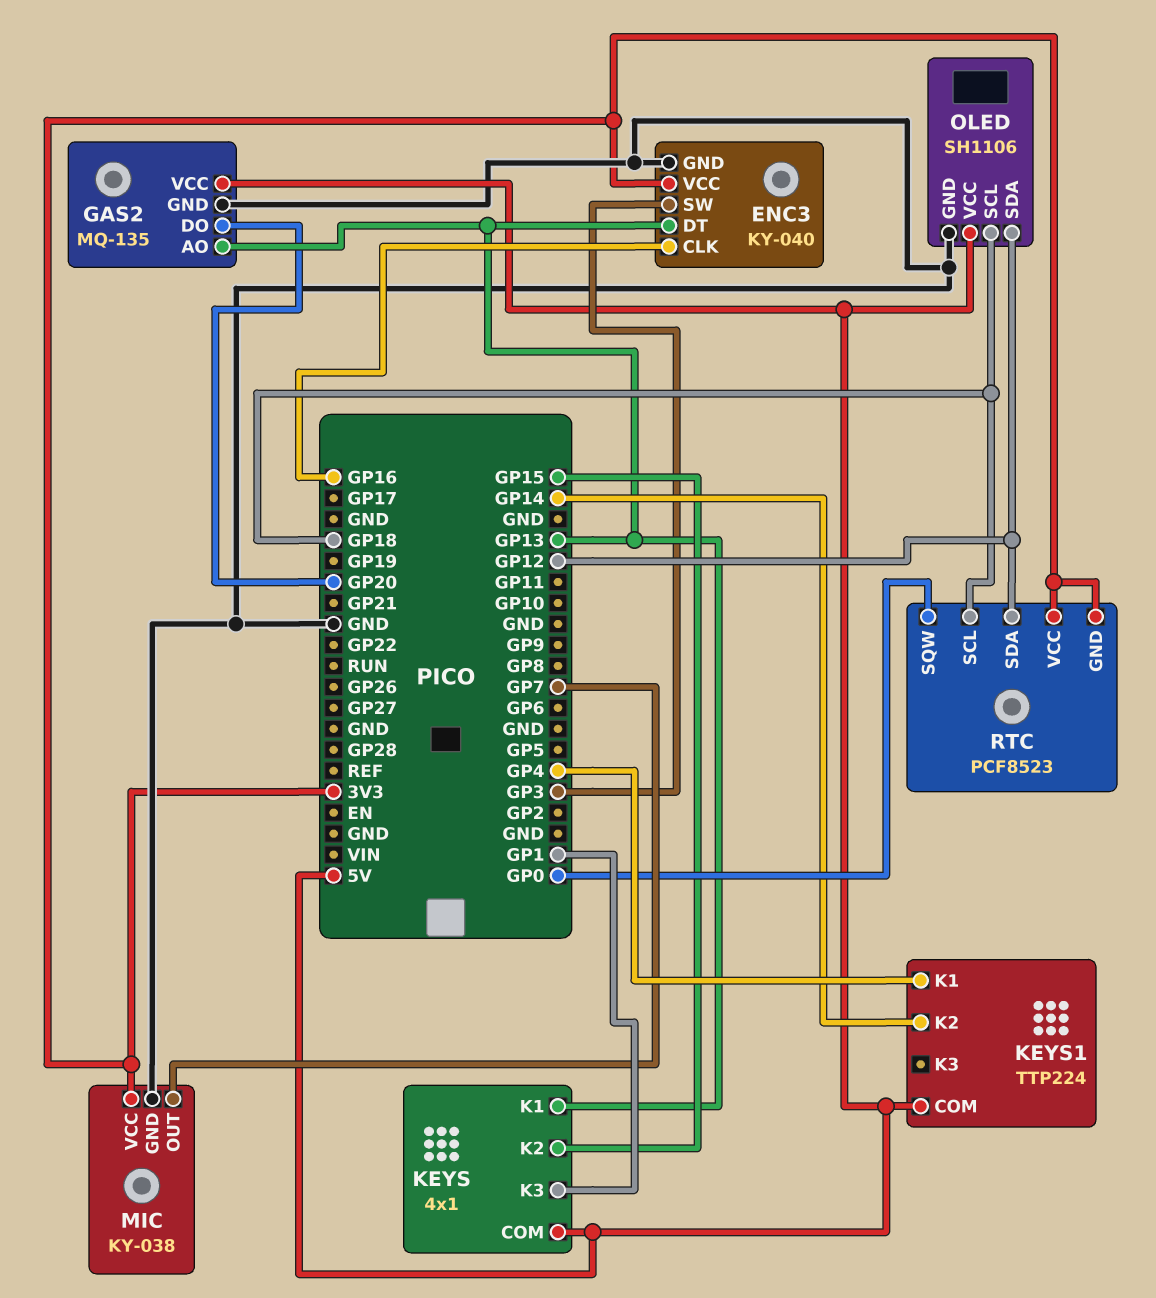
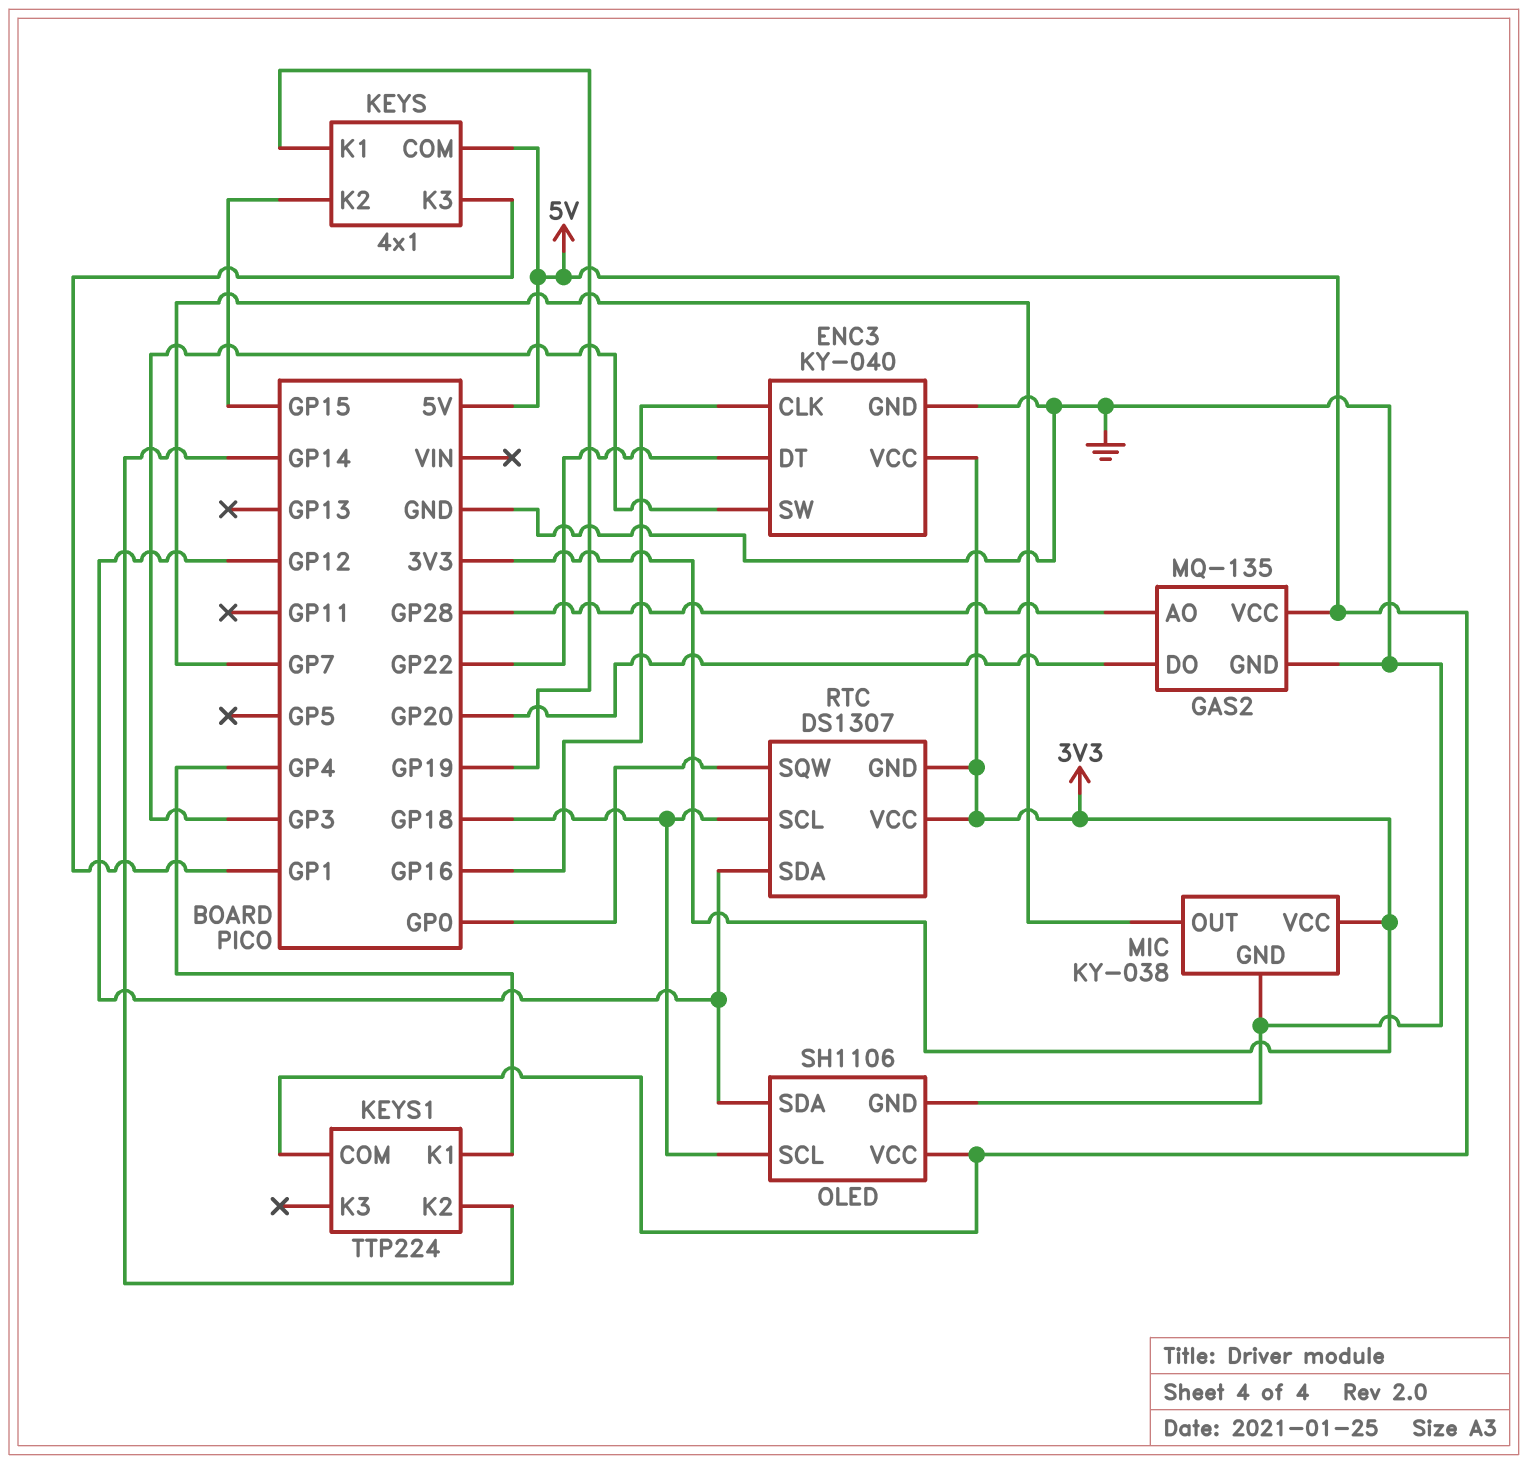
ENC3 pin DT: GP13 -> GP22
GAS2 pin AO: GP13 -> GP28
KEYS pin K1: GP13 -> GP19
RTC: PCF8523 -> DS1307

